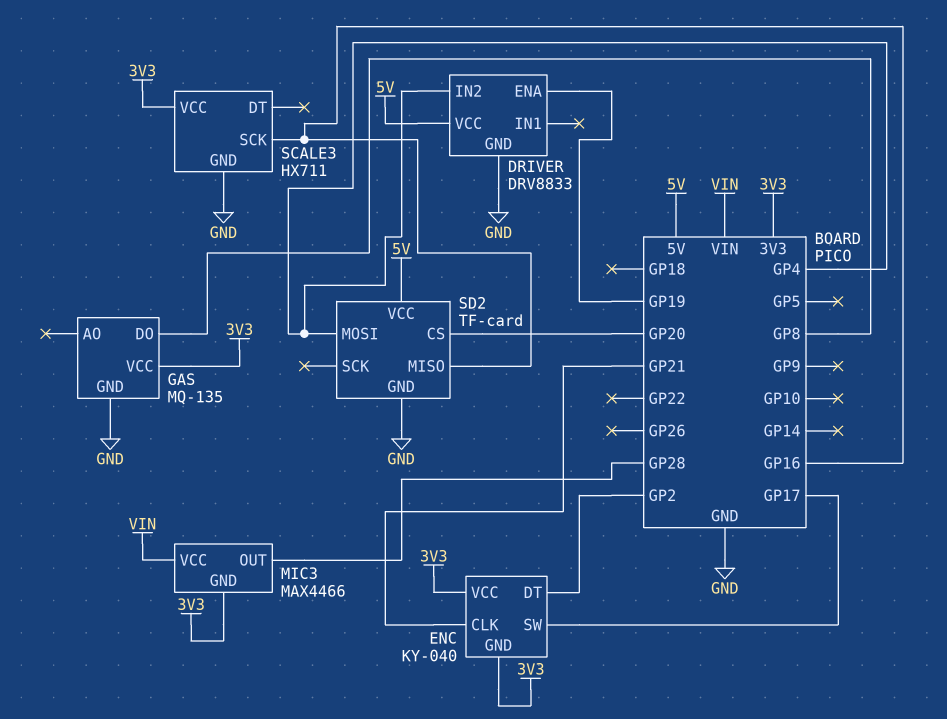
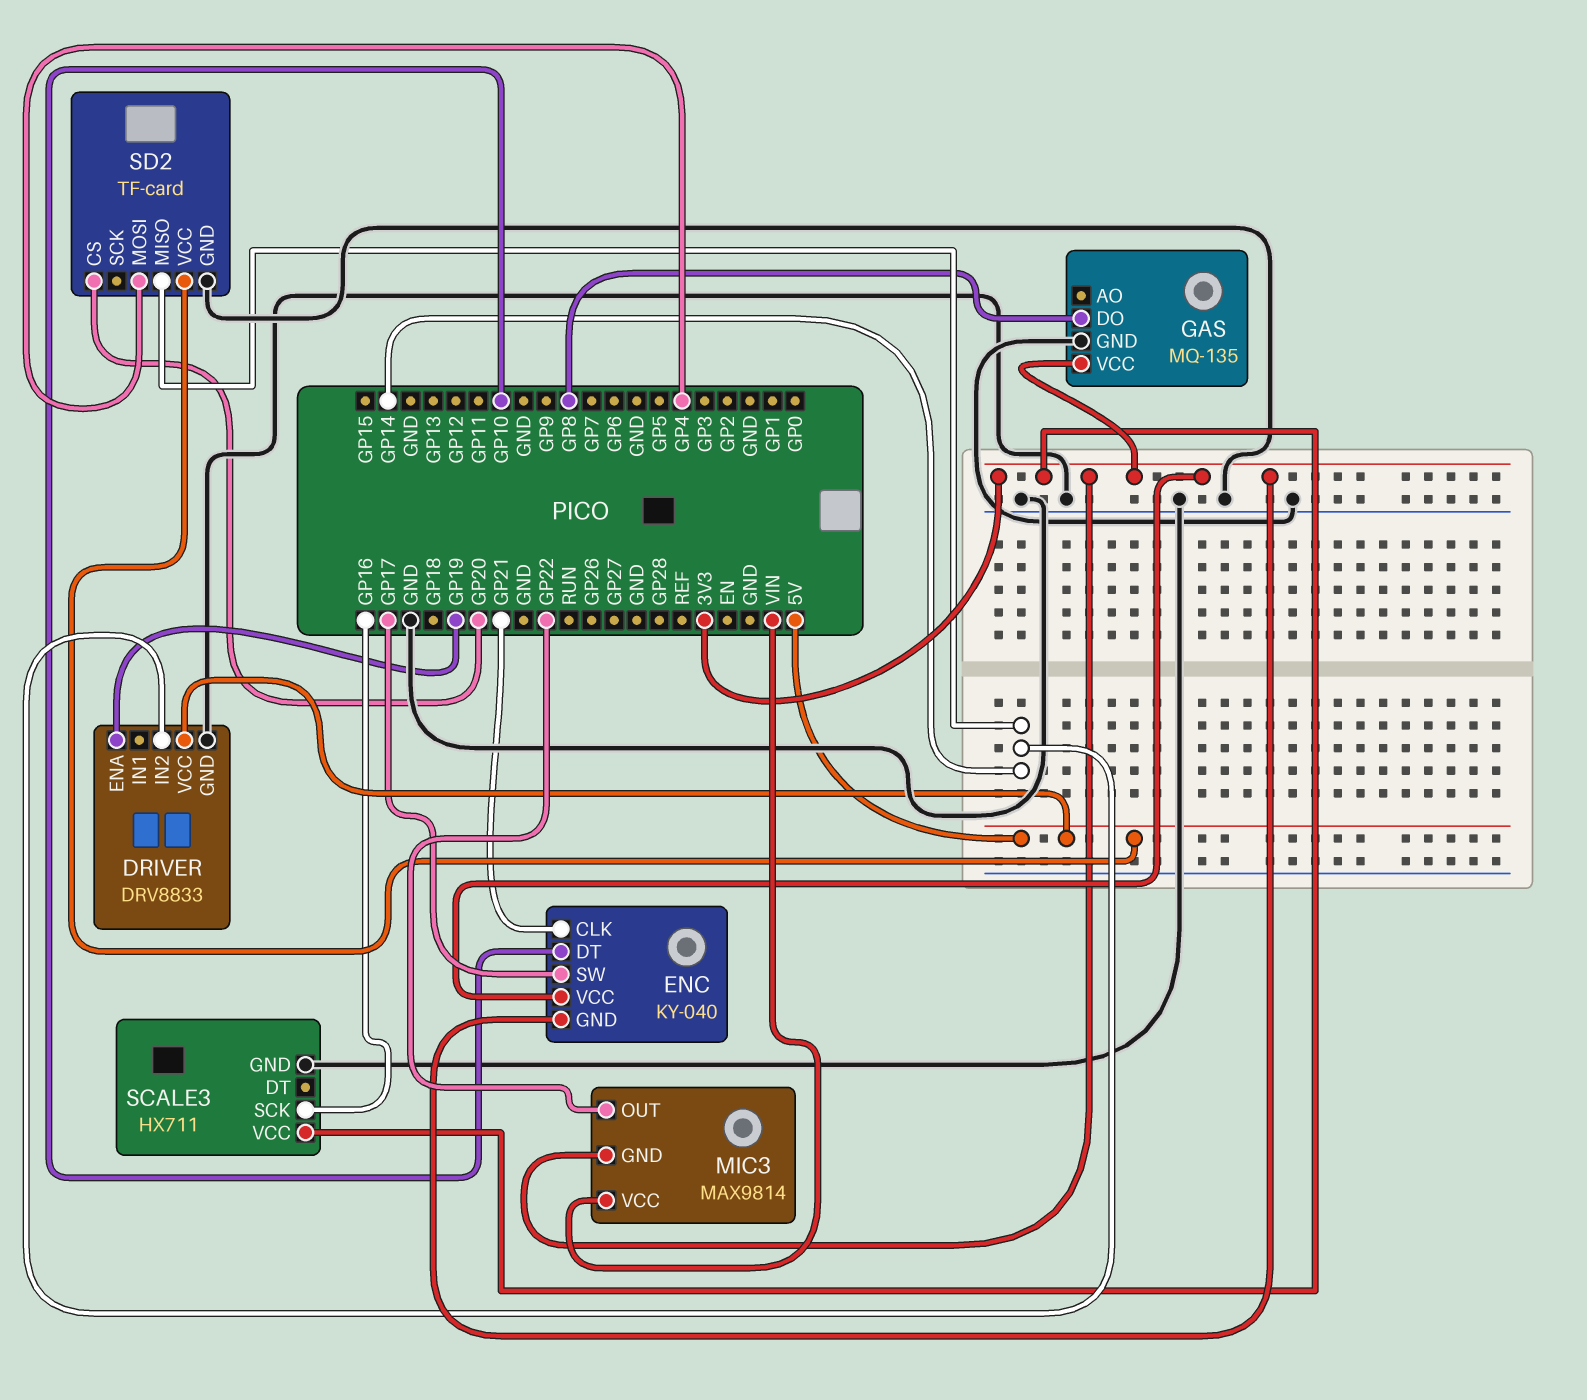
DRIVER pin IN2: GP4 -> GP14
ENC pin DT: GP2 -> GP10
MIC3: MAX4466 -> MAX9814
MIC3 pin OUT: GP28 -> GP22
SD2 pin MISO: GP16 -> GP14

